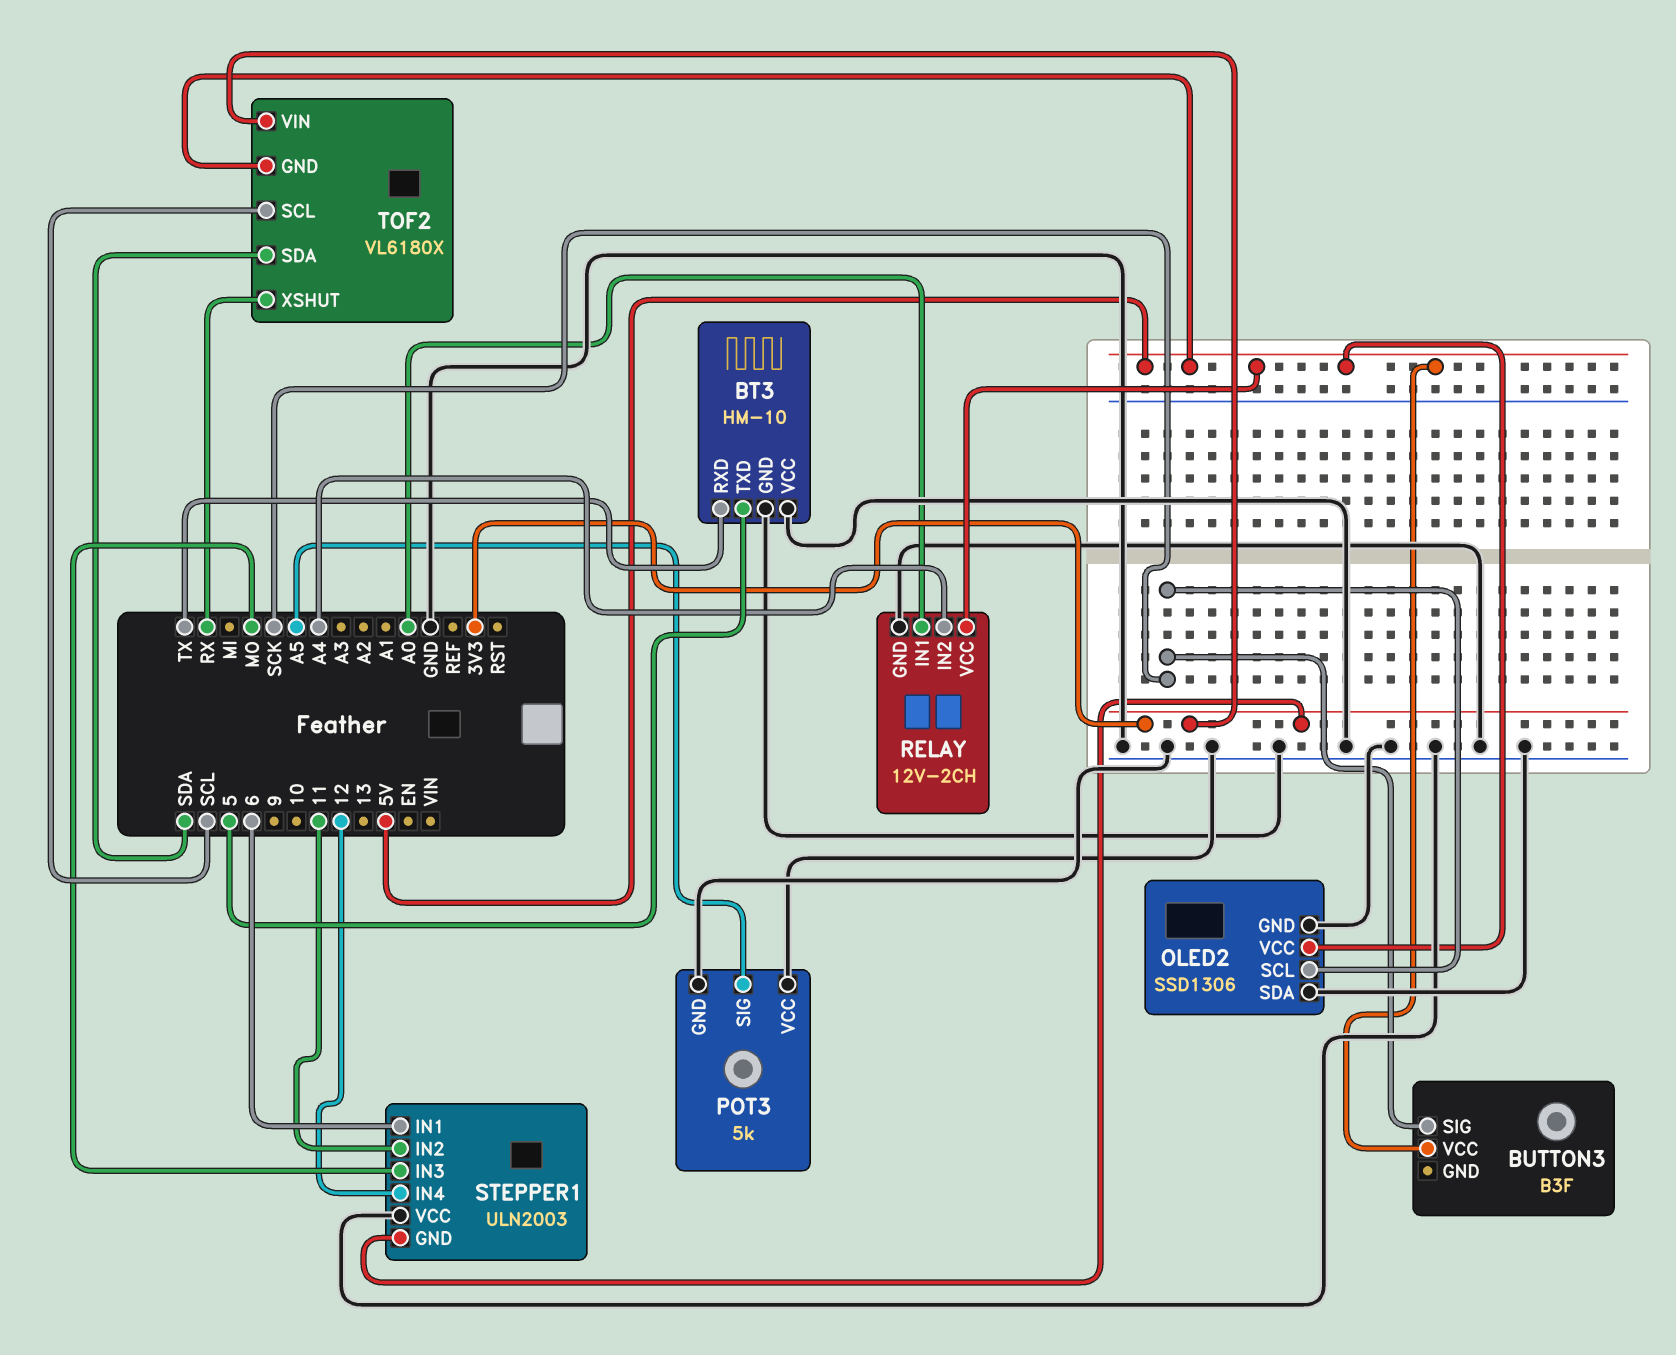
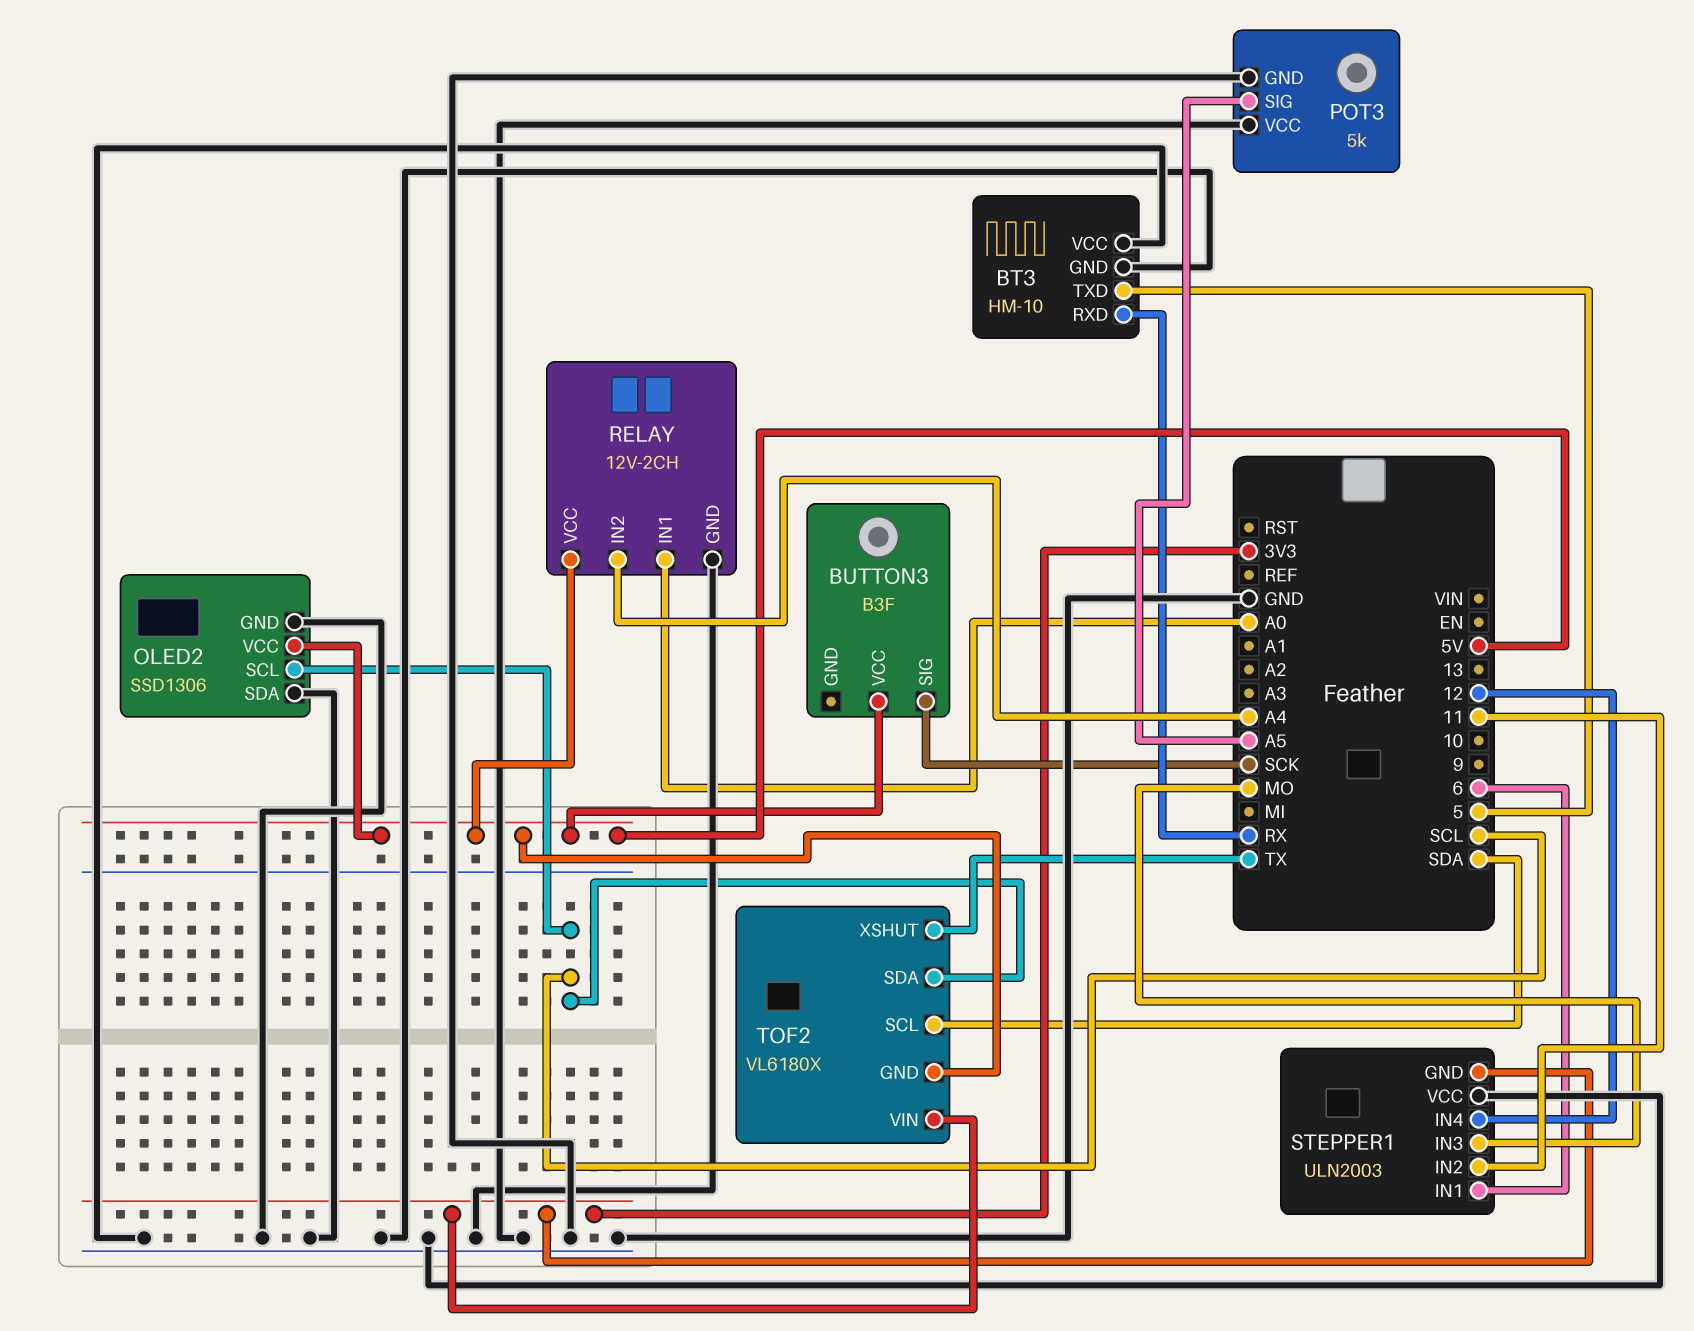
BT3 pin RXD: TX -> RX
OLED2 pin SCL: SCK -> SCL
TOF2 pin SCL: SCL -> SDA
TOF2 pin SDA: SDA -> SCL
TOF2 pin XSHUT: RX -> TX

